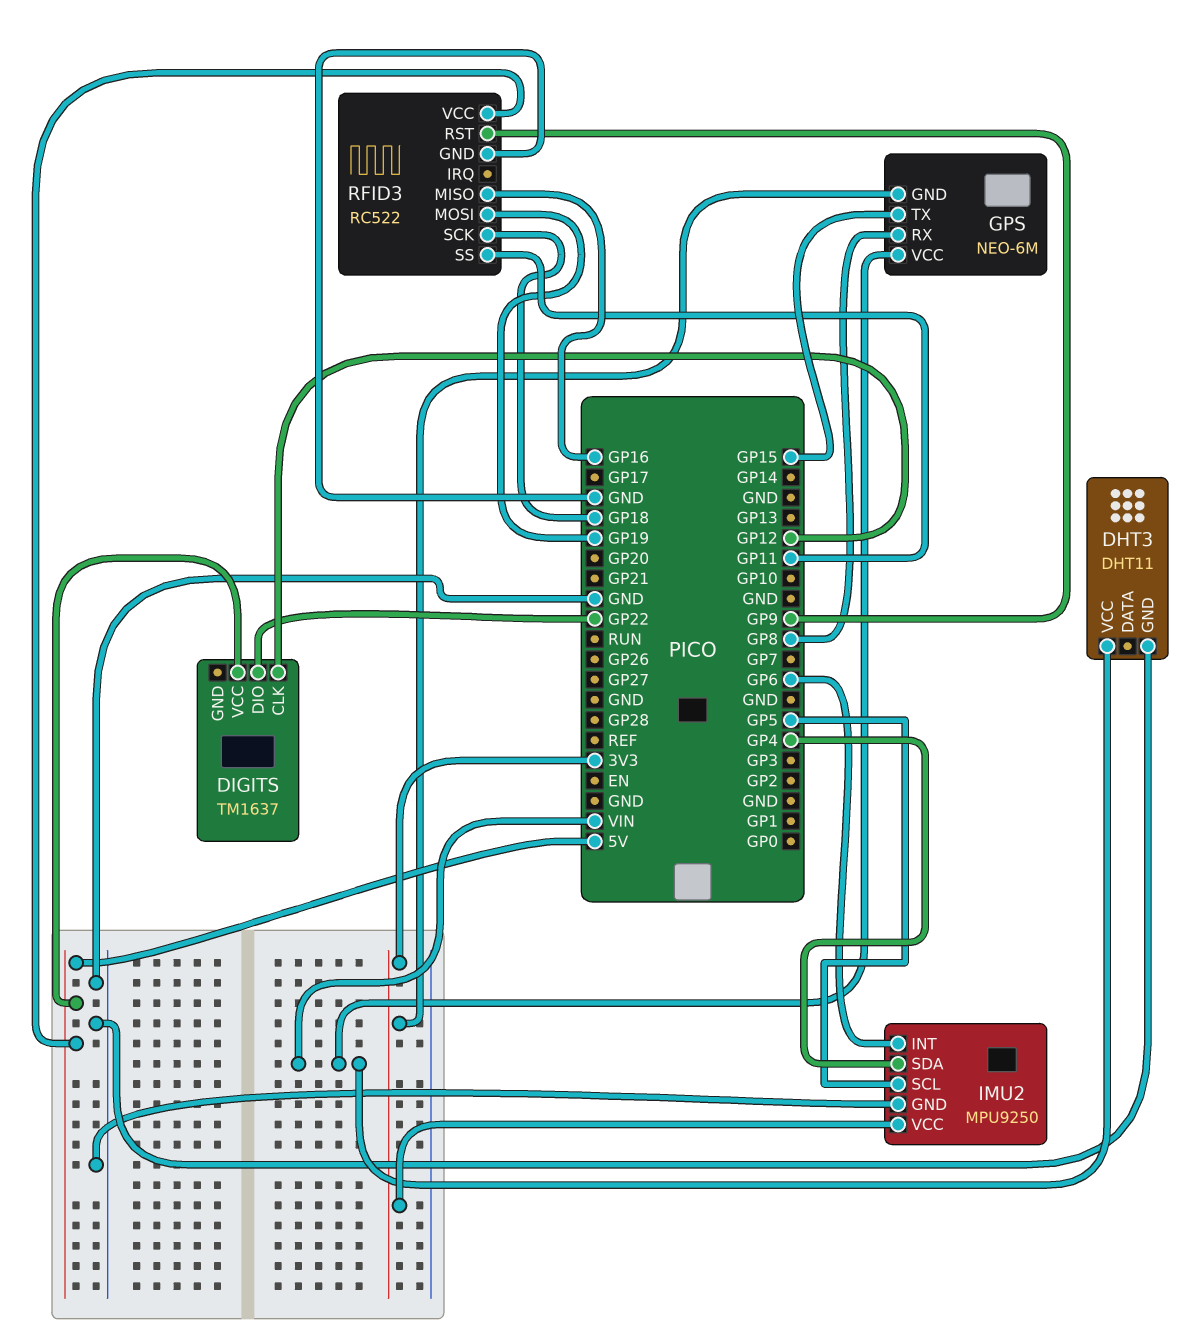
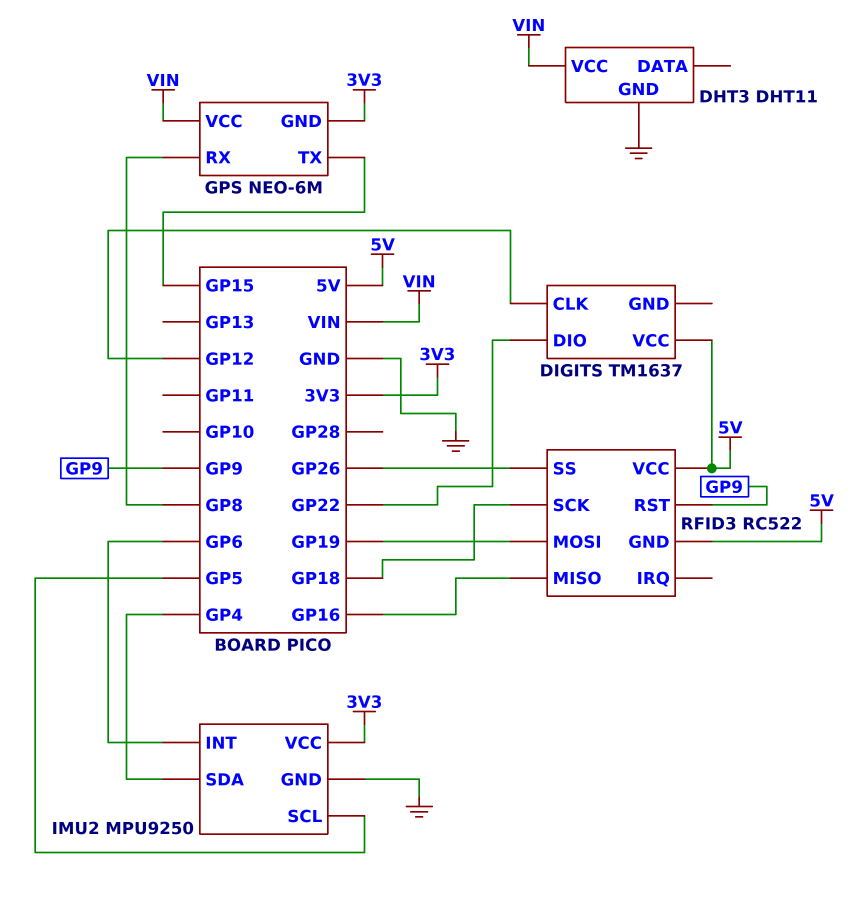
RFID3 pin GND: GND -> 5V
RFID3 pin SS: GP11 -> GP26

